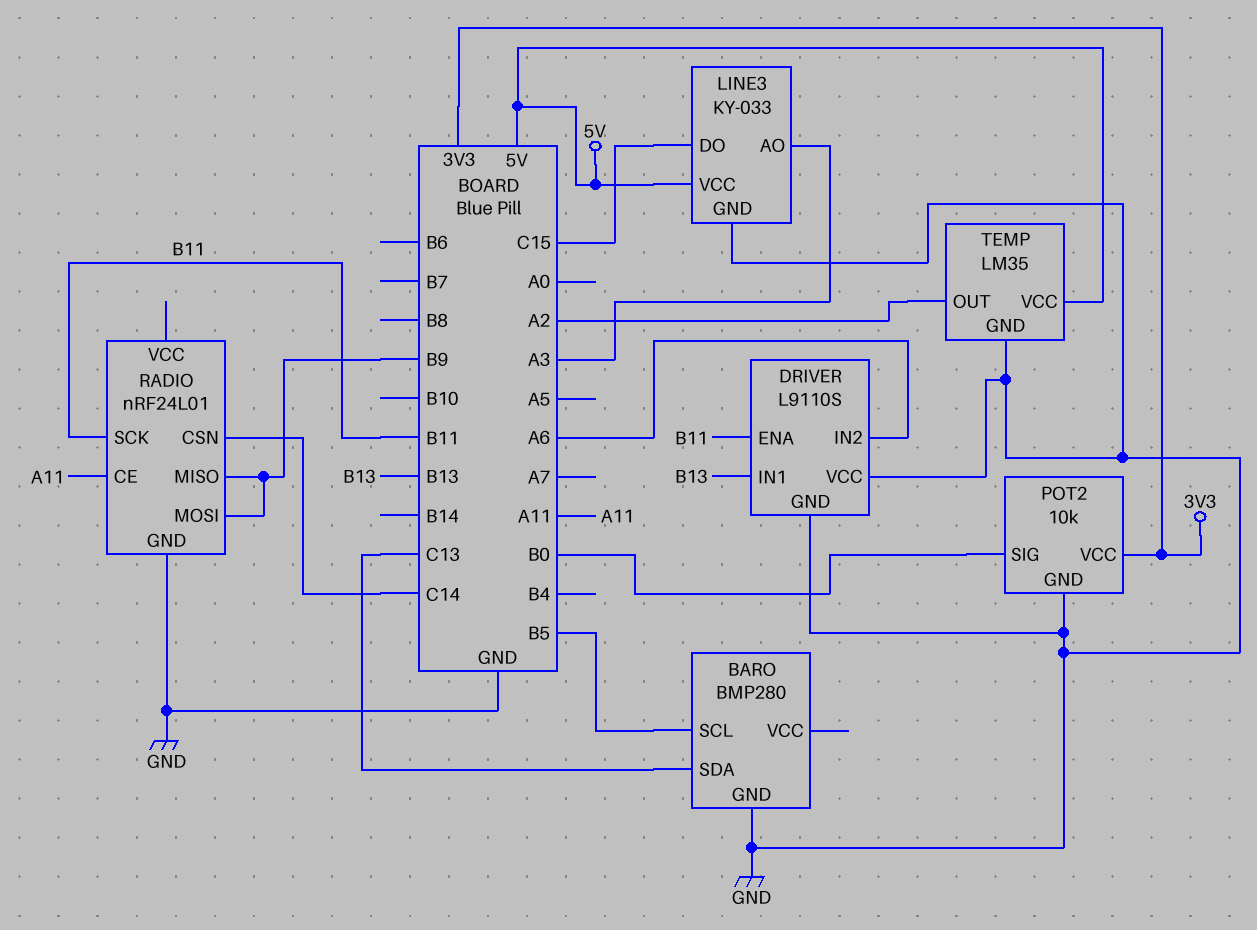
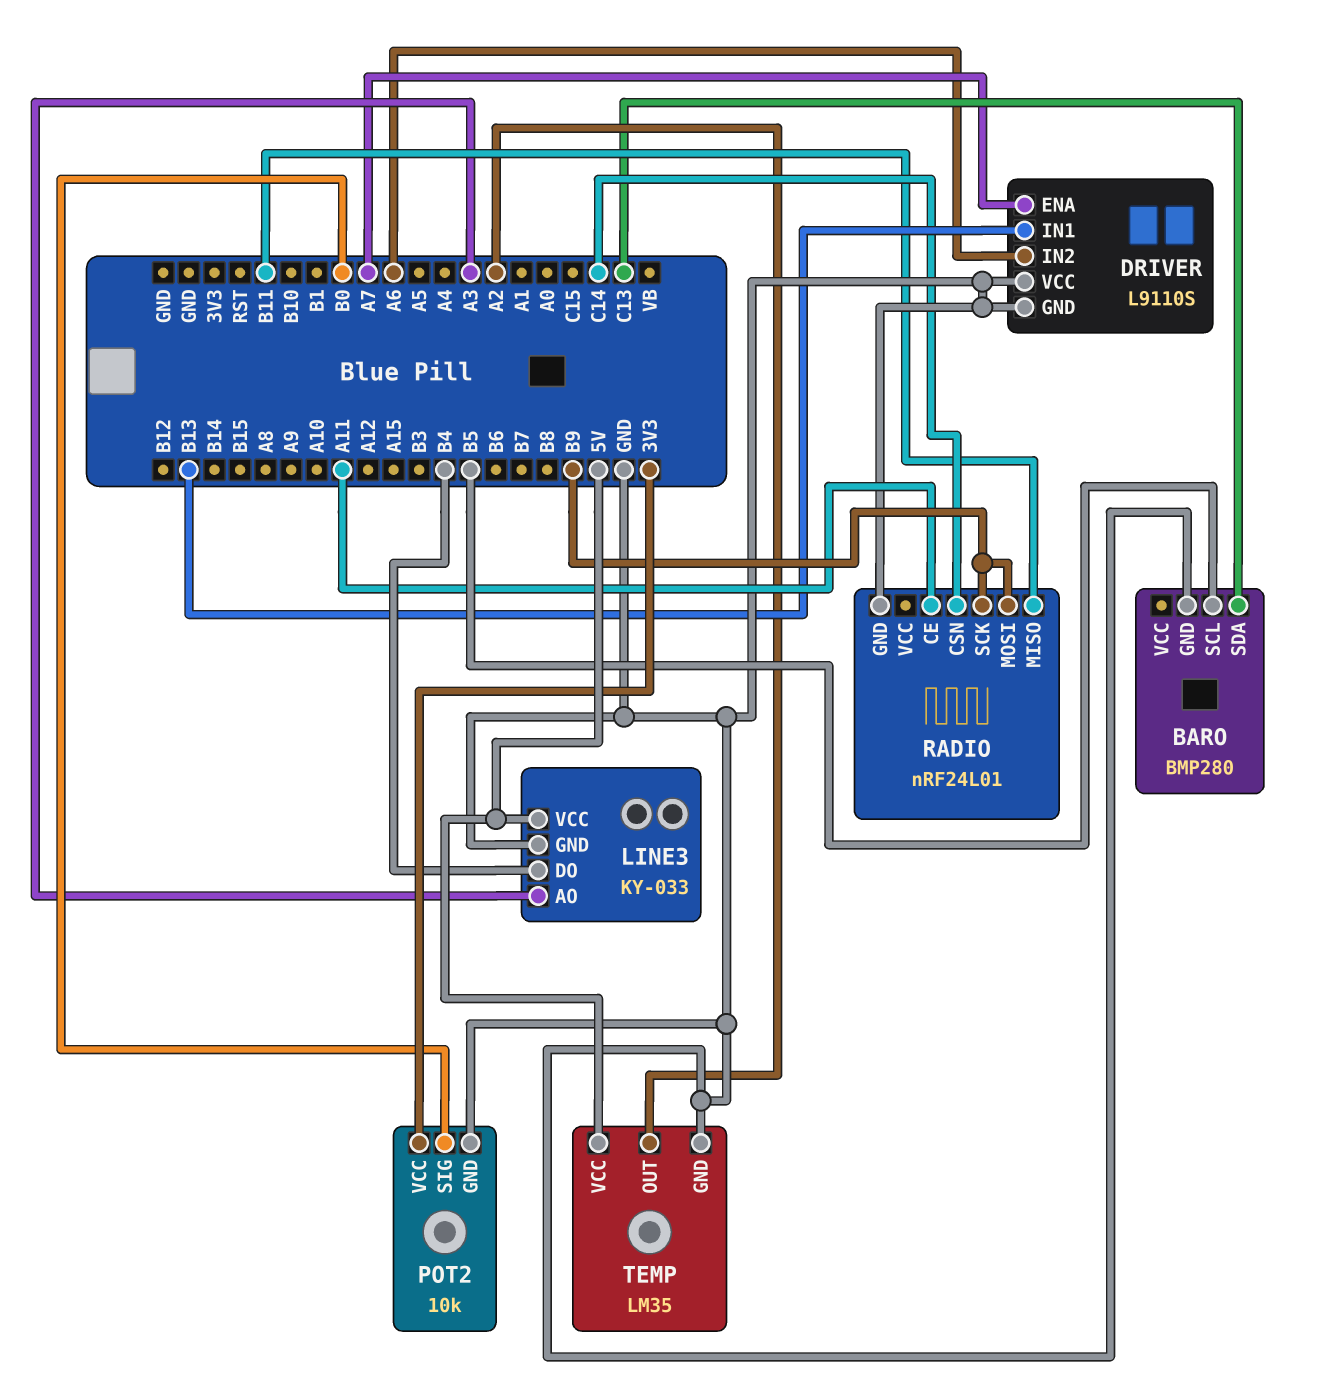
DRIVER pin ENA: B11 -> A7
LINE3 pin DO: C15 -> B4
RADIO pin MISO: B9 -> B11
RADIO pin SCK: B11 -> B9

